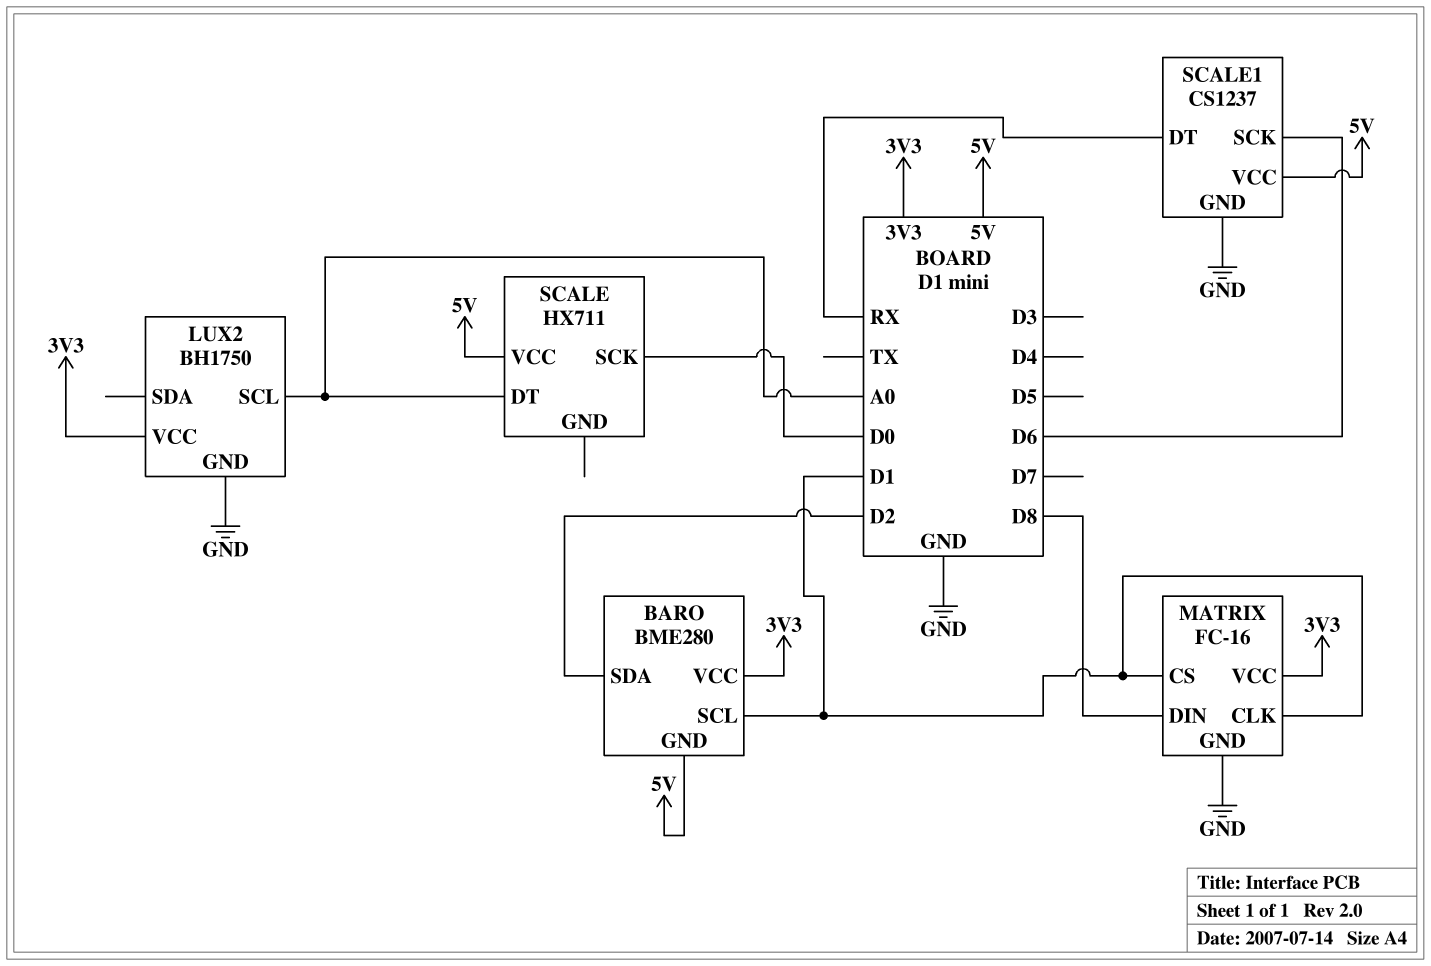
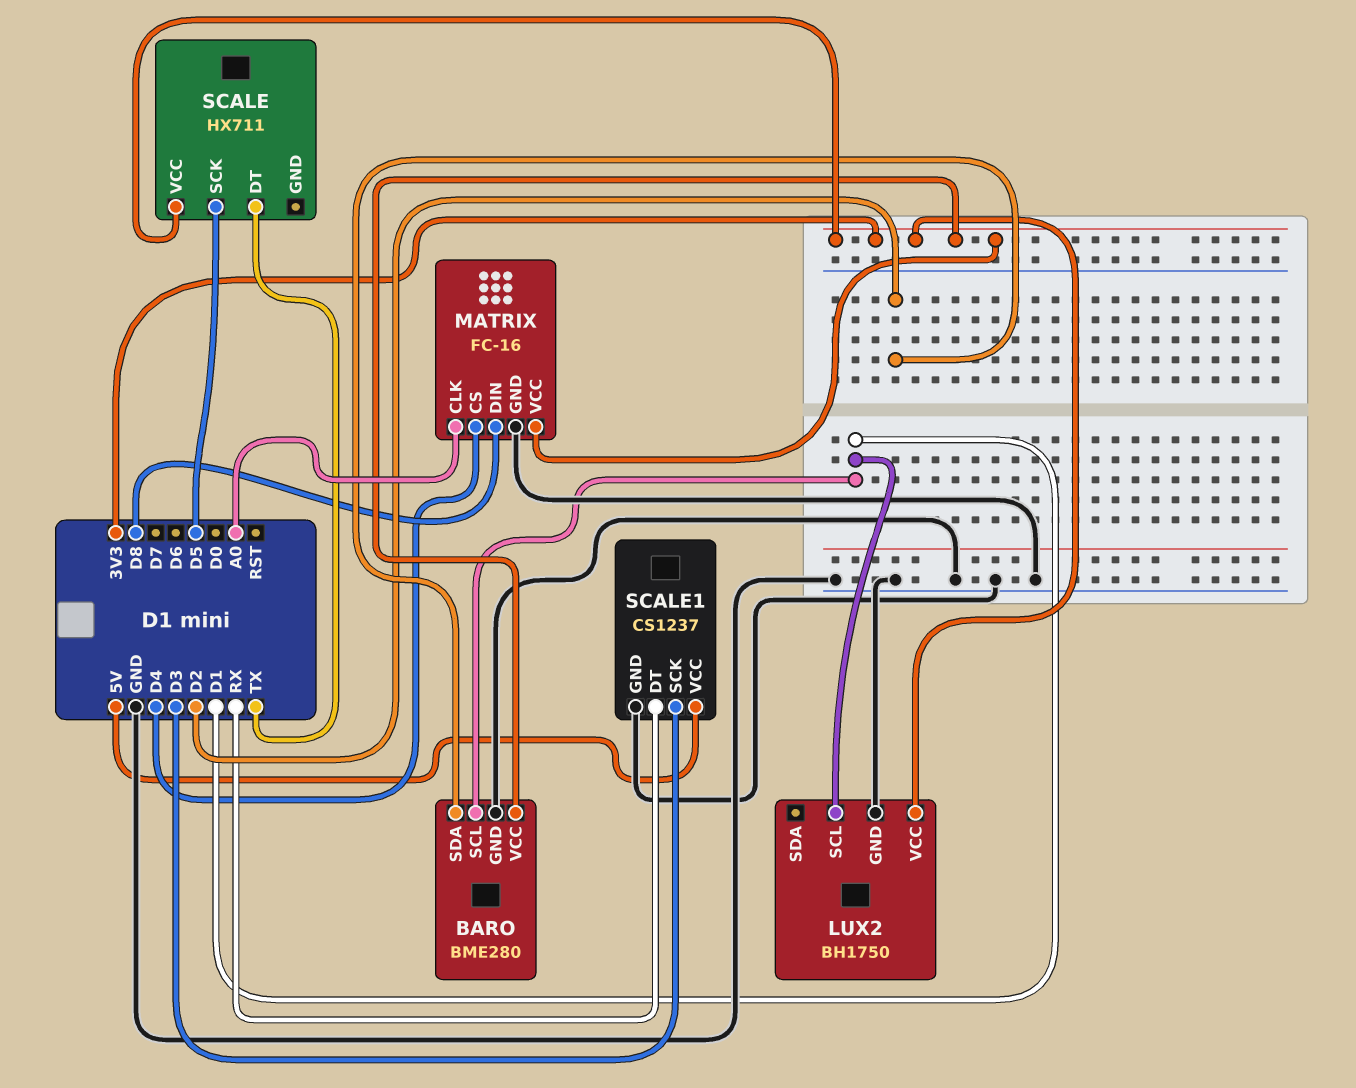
BARO pin GND: 5V -> GND
LUX2 pin SCL: A0 -> D1
MATRIX pin CLK: D1 -> A0
MATRIX pin CS: D1 -> D4
SCALE pin DT: A0 -> TX
SCALE pin SCK: D0 -> D5
SCALE pin VCC: 5V -> 3V3
SCALE1 pin SCK: D6 -> D3

